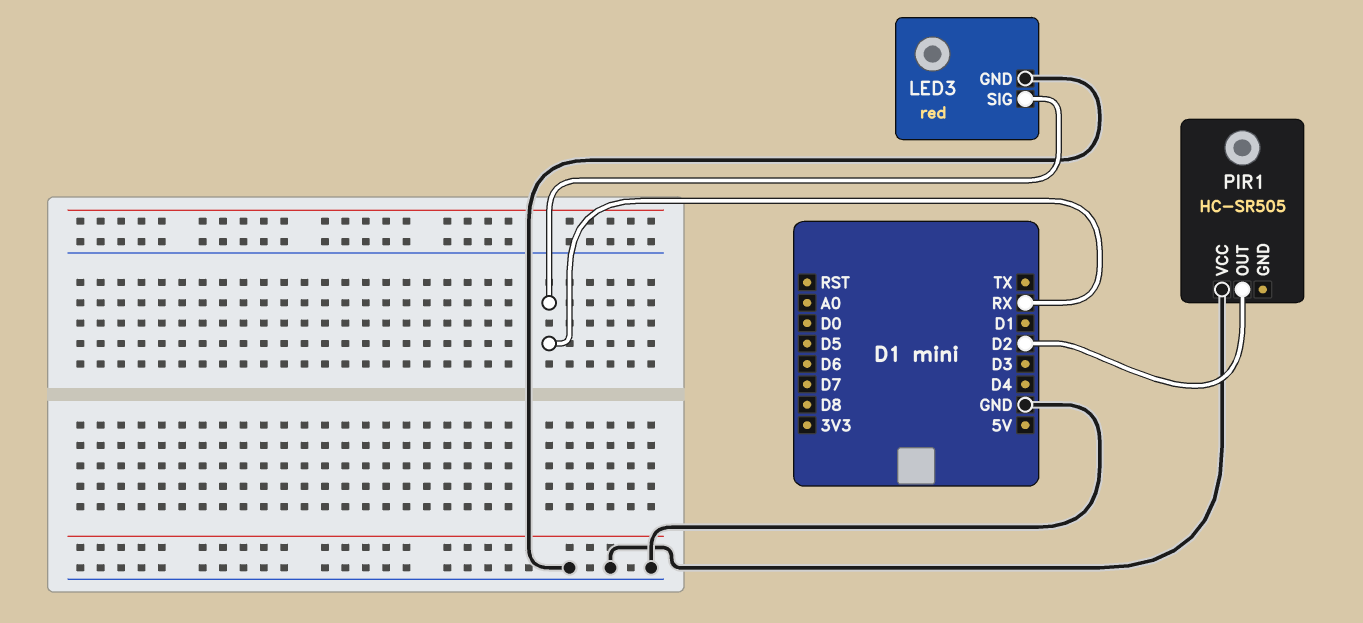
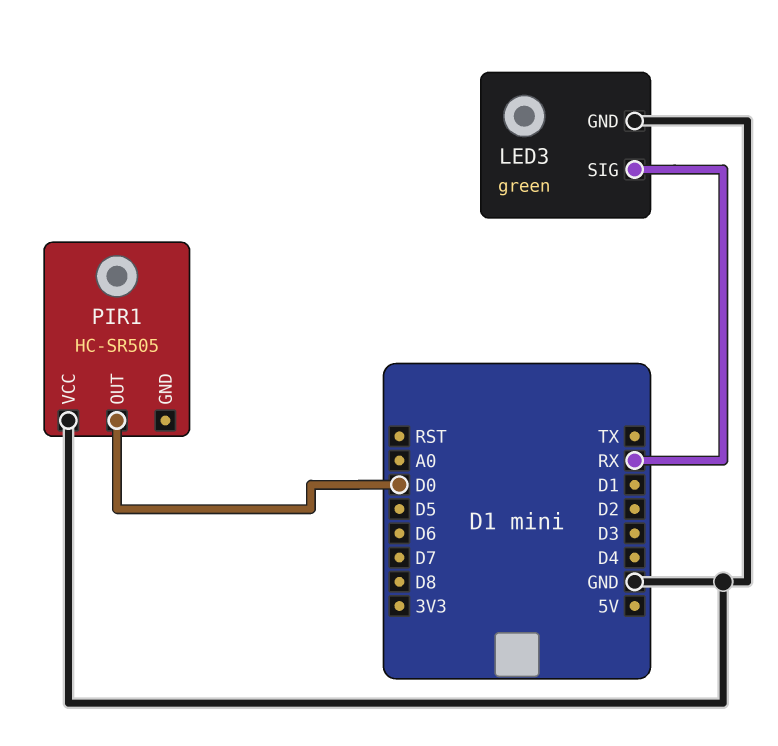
LED3: red -> green
PIR1 pin OUT: D2 -> D0

